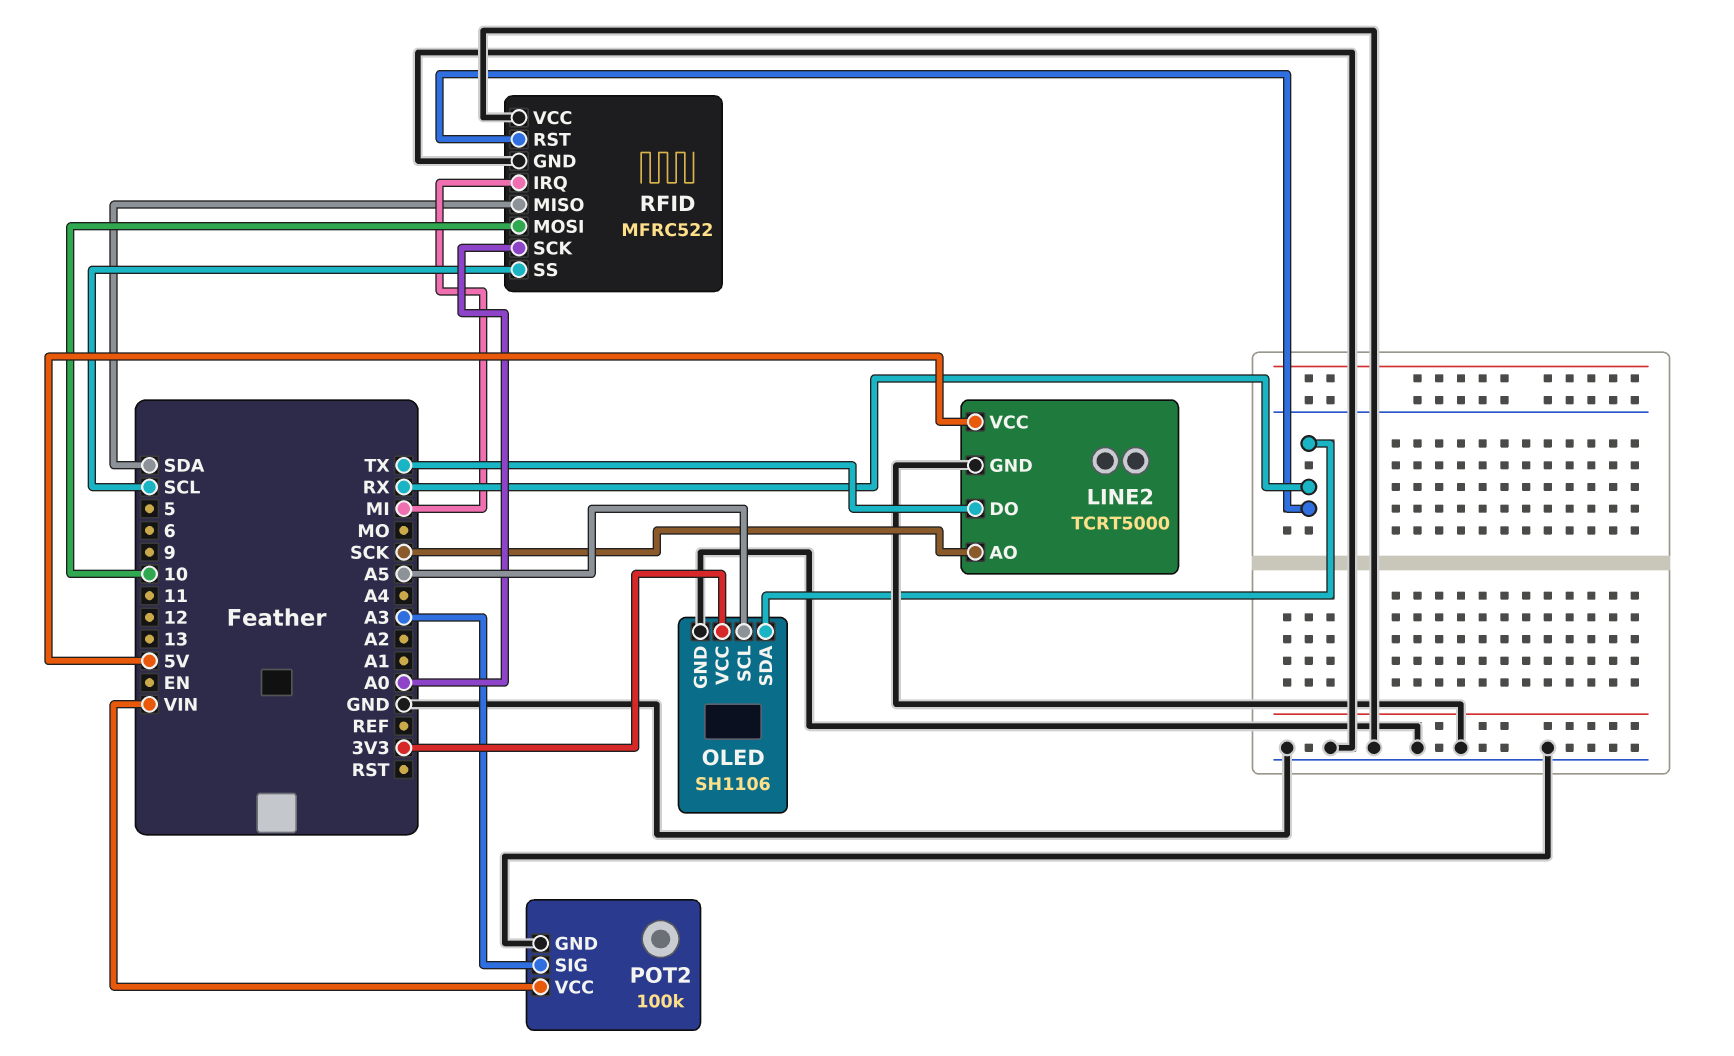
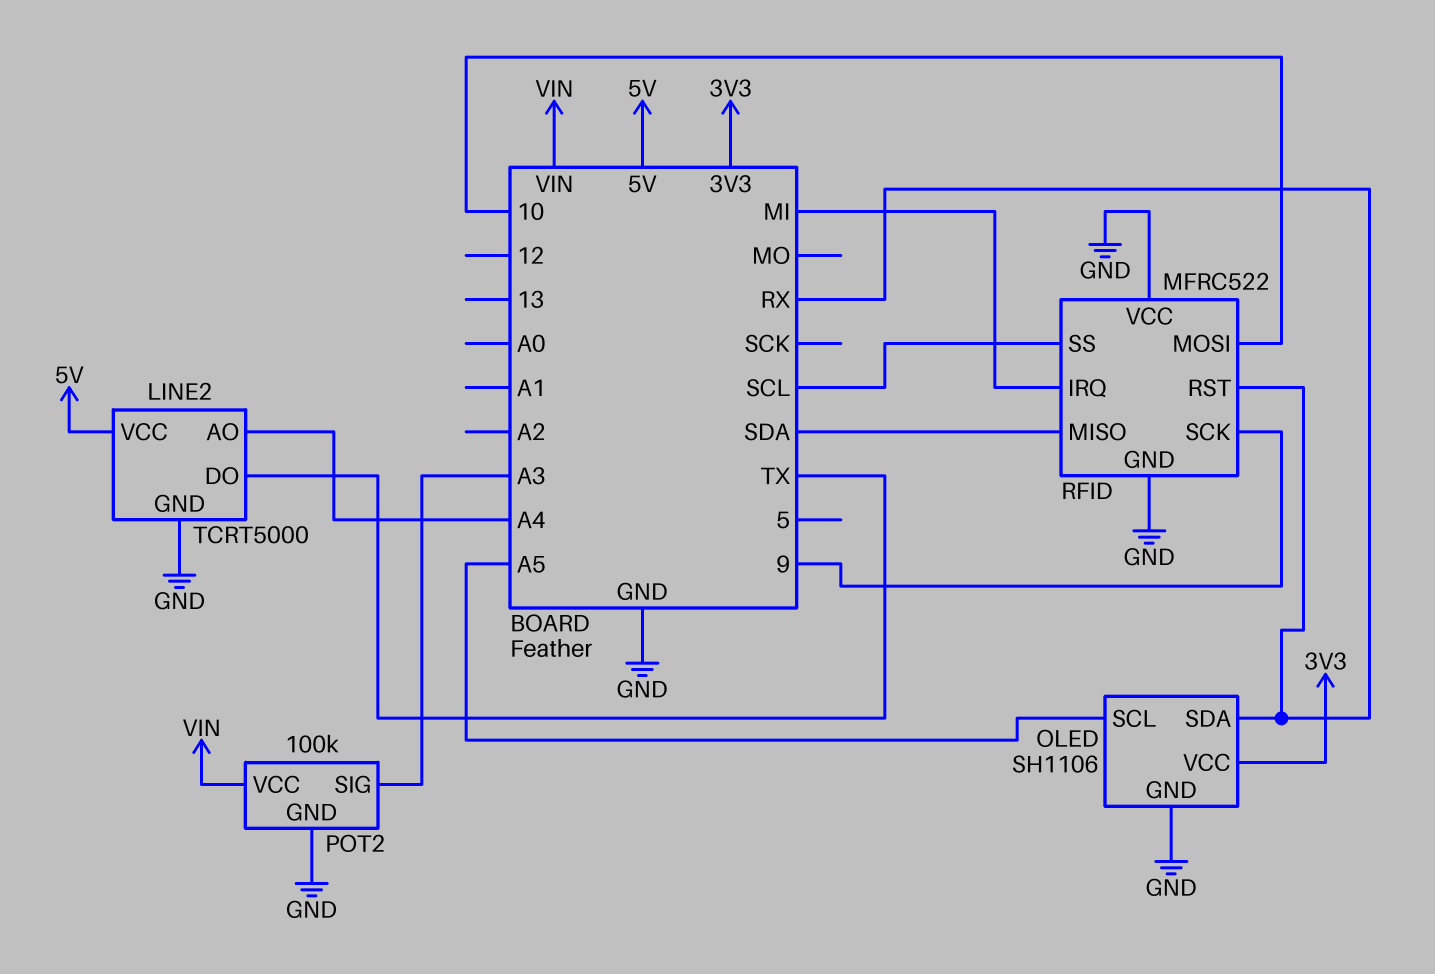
LINE2 pin AO: SCK -> A4
RFID pin SCK: A0 -> 9

